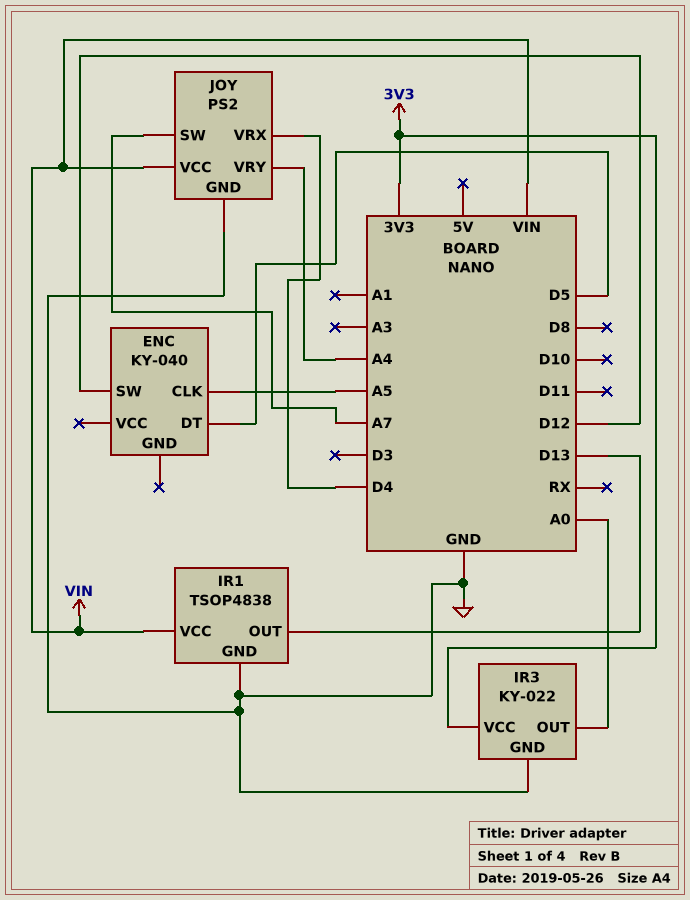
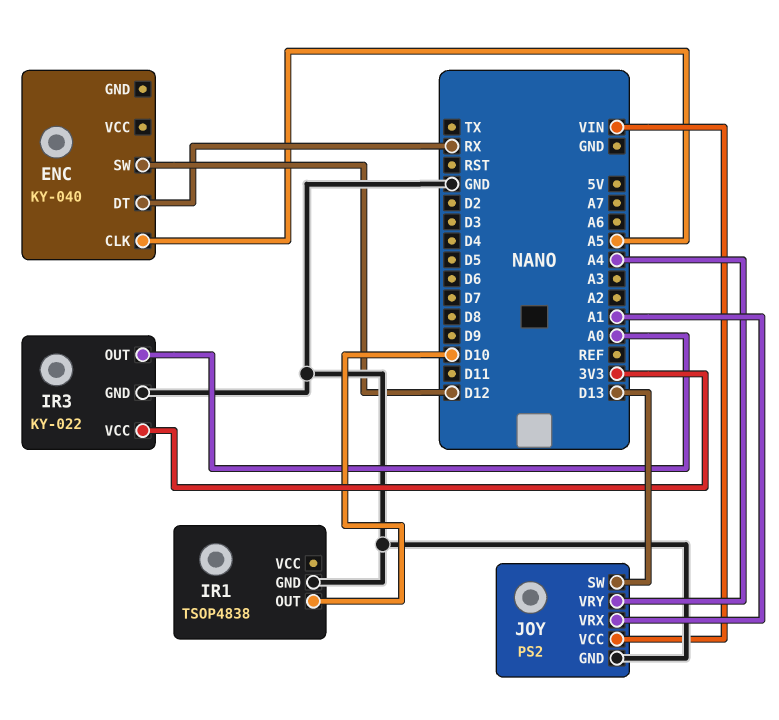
ENC pin DT: D5 -> RX
IR1 pin OUT: D13 -> D10
IR1 pin VCC: VIN -> none
JOY pin SW: A7 -> D13
JOY pin VRX: D4 -> A1

